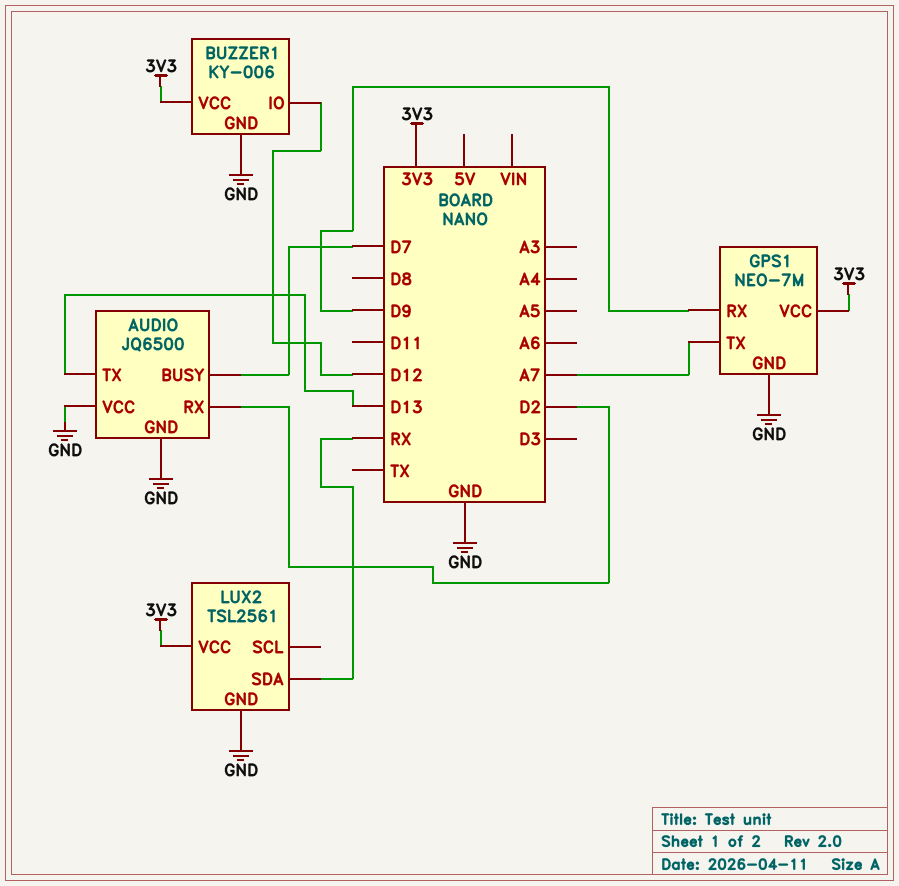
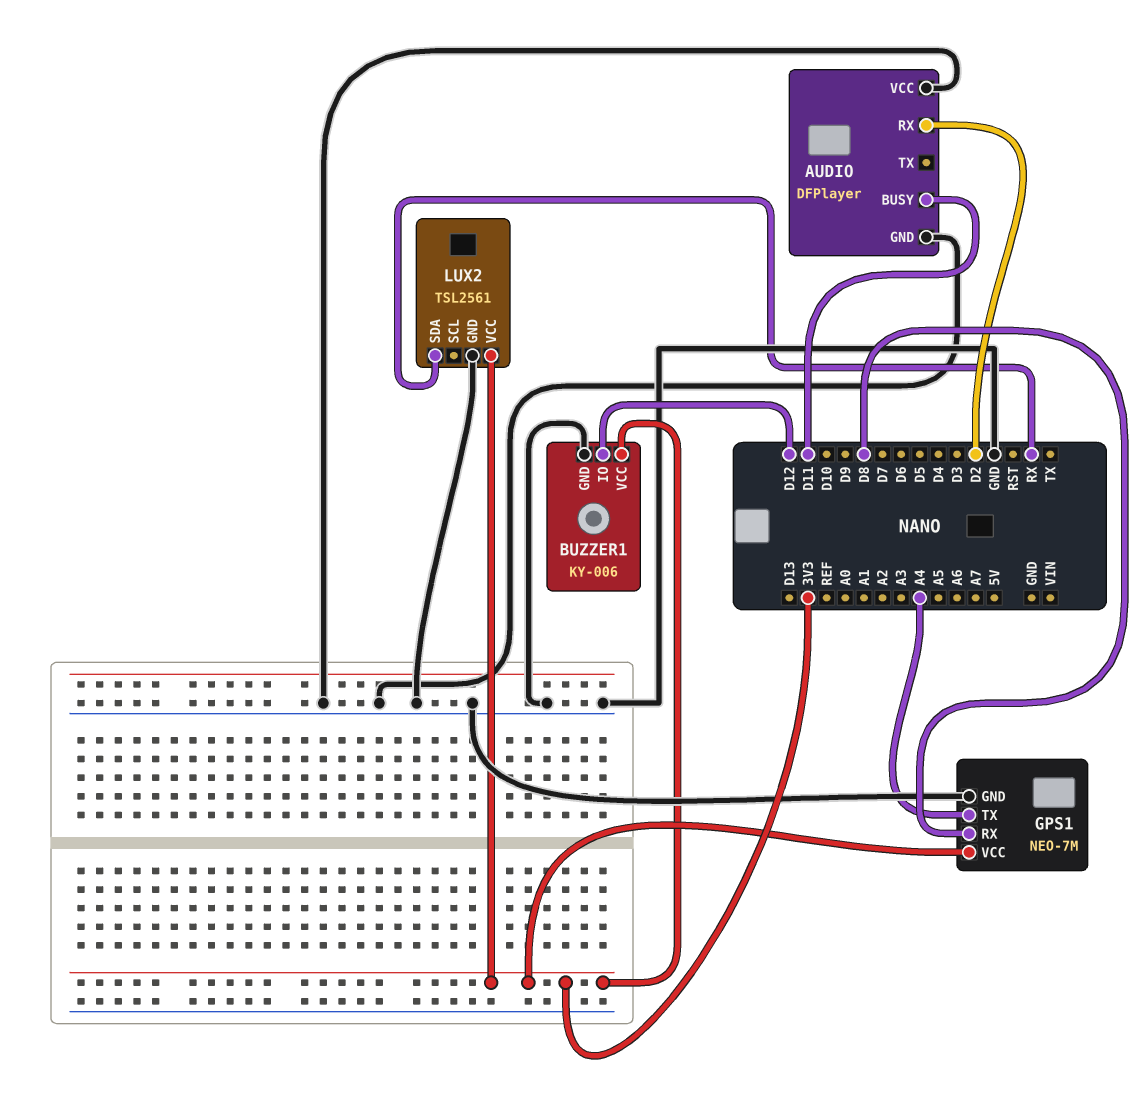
AUDIO: JQ6500 -> DFPlayer
AUDIO pin BUSY: D7 -> D11
AUDIO pin TX: D13 -> none
GPS1 pin RX: D9 -> D8
GPS1 pin TX: A7 -> A4

